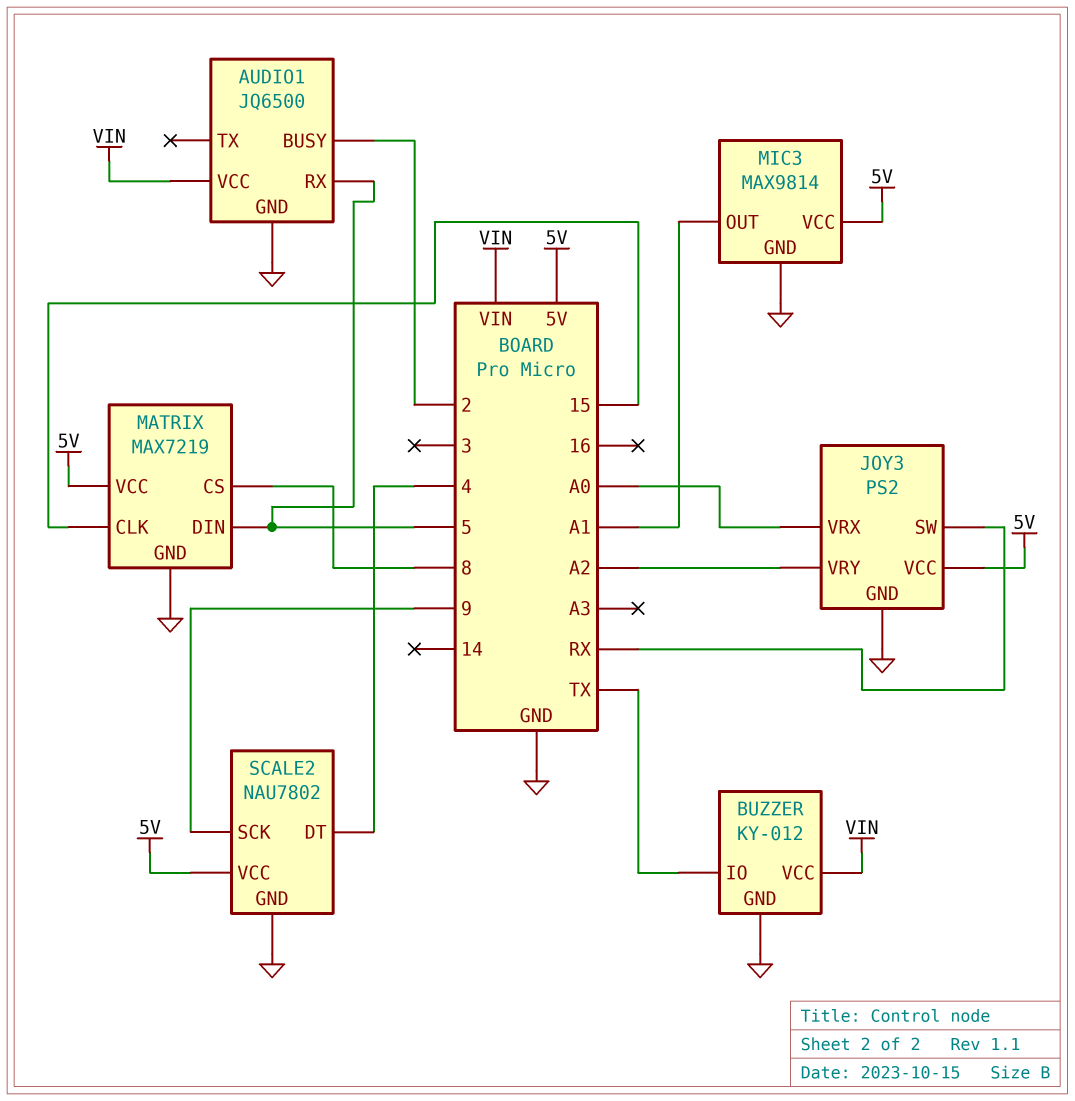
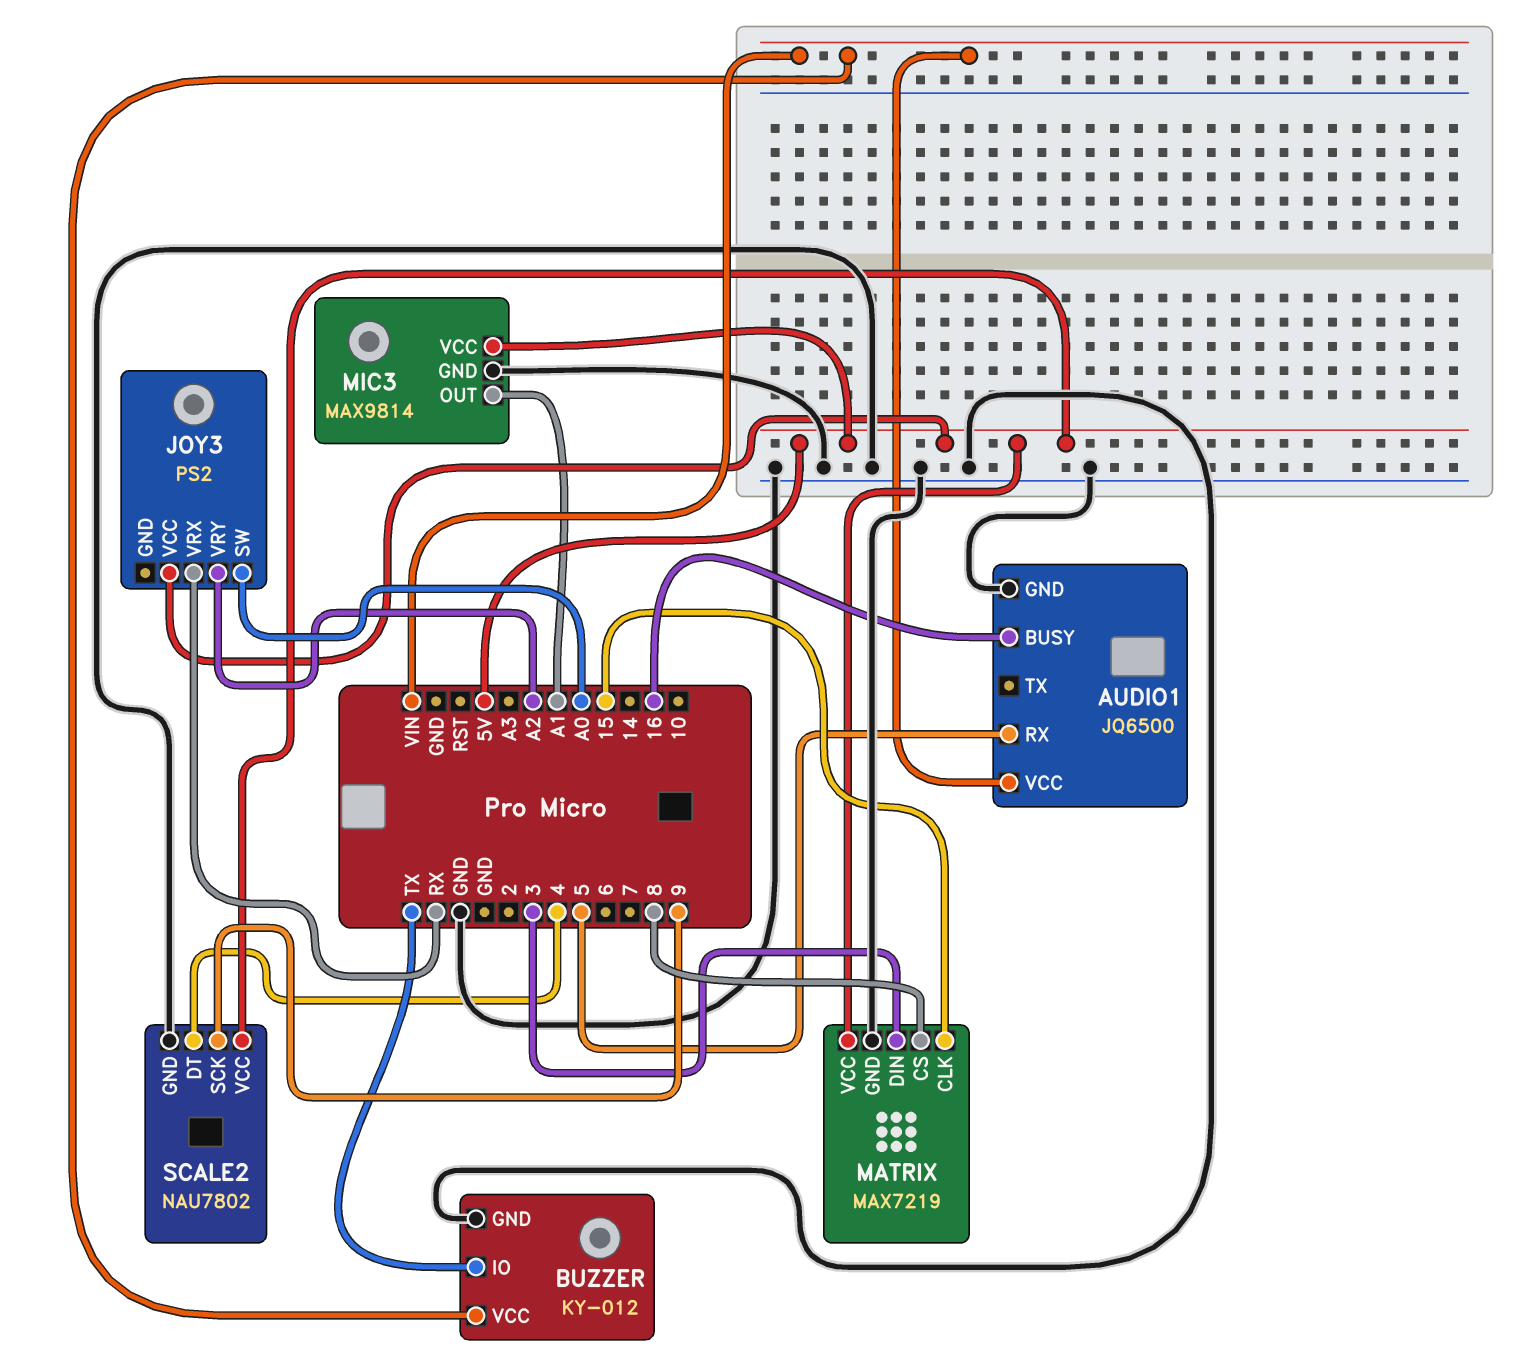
AUDIO1 pin BUSY: 2 -> 16
JOY3 pin GND: GND -> none
JOY3 pin SW: RX -> A0
JOY3 pin VRX: A0 -> RX
MATRIX pin DIN: 5 -> 3

